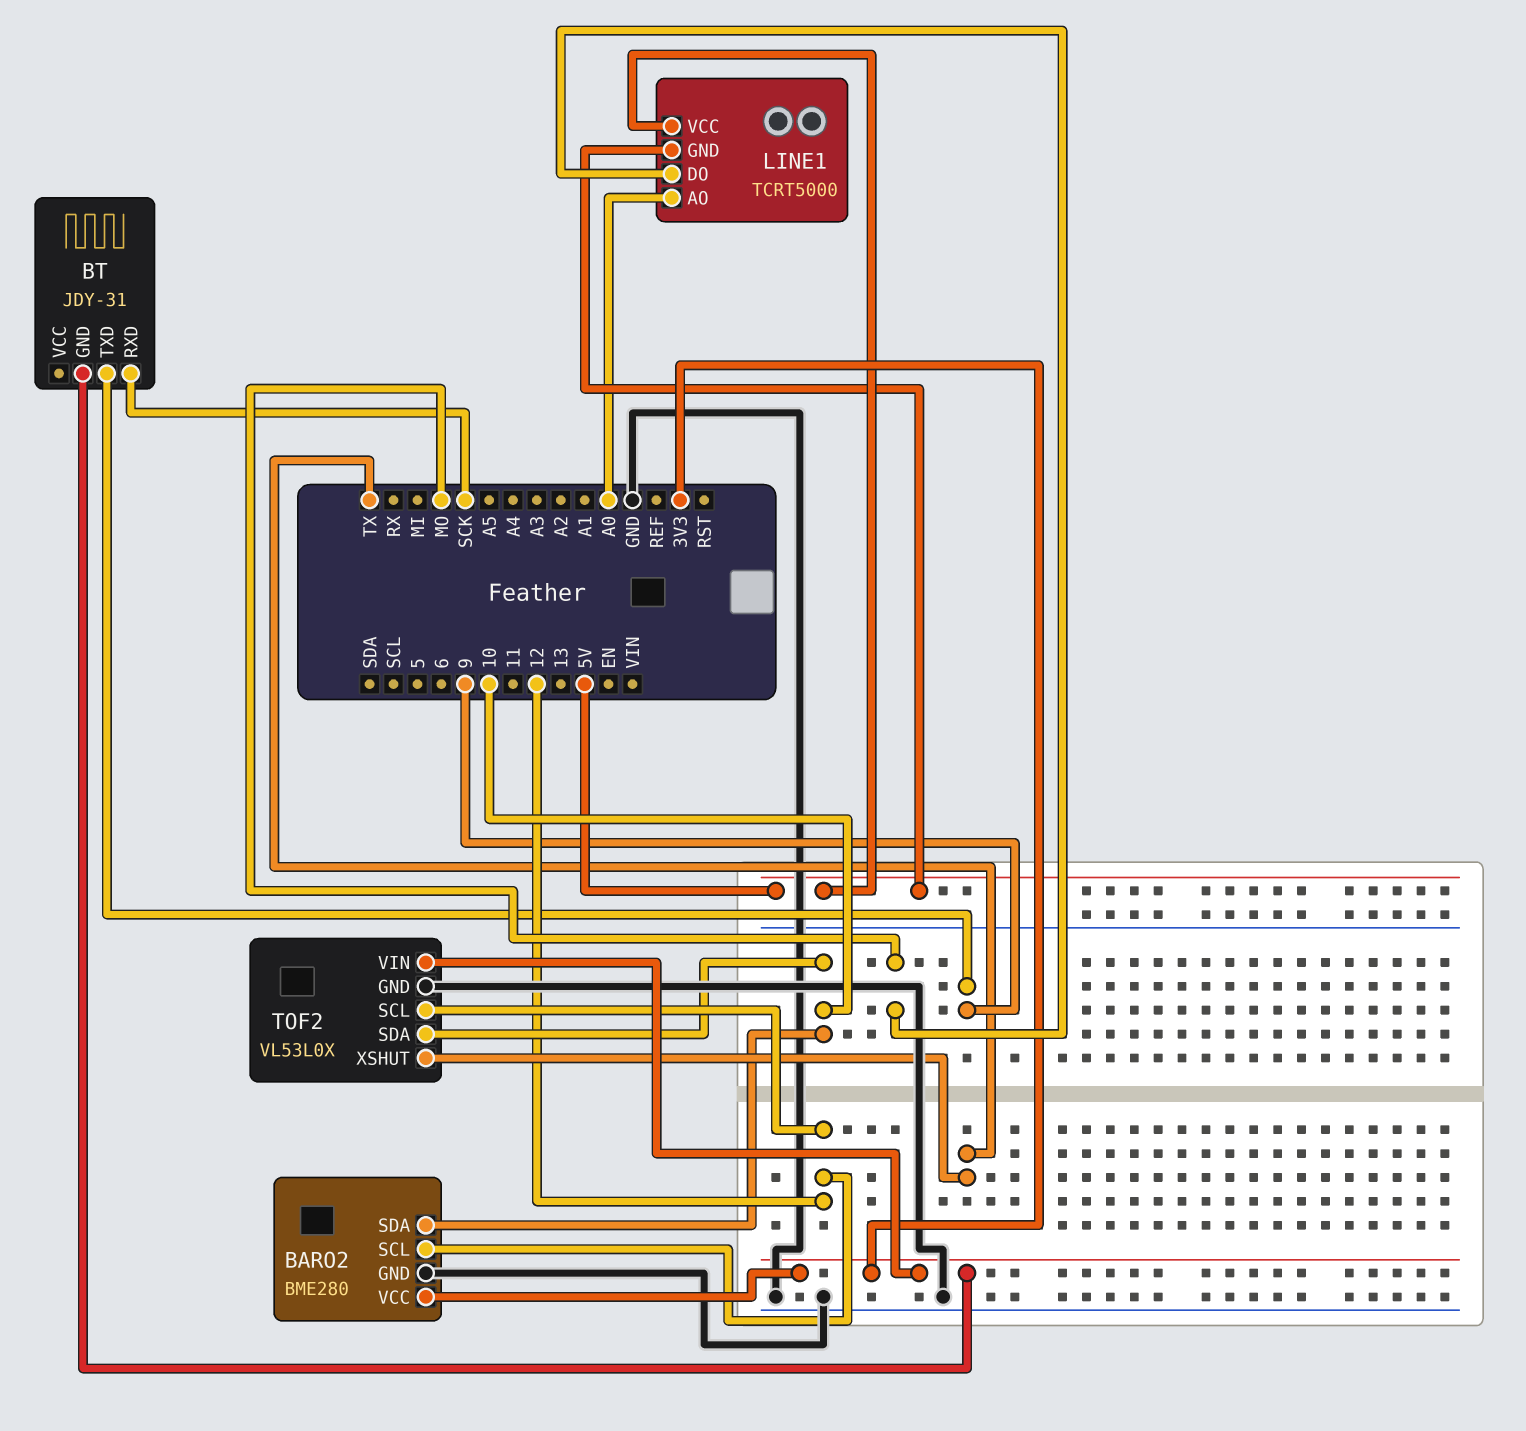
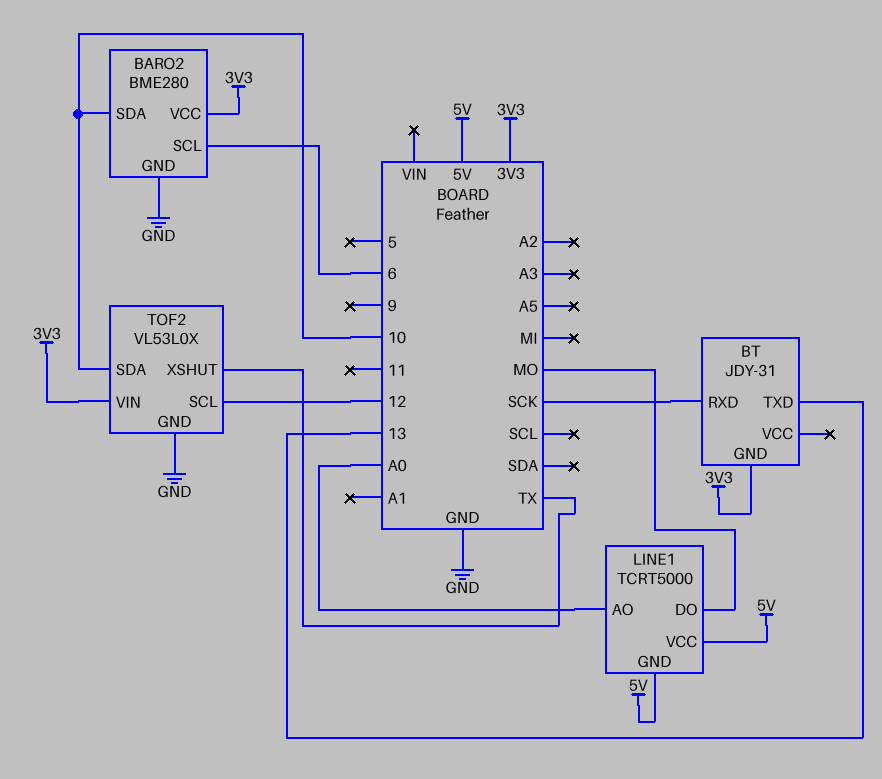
BARO2 pin SCL: 12 -> 6
BT pin TXD: 9 -> 13

